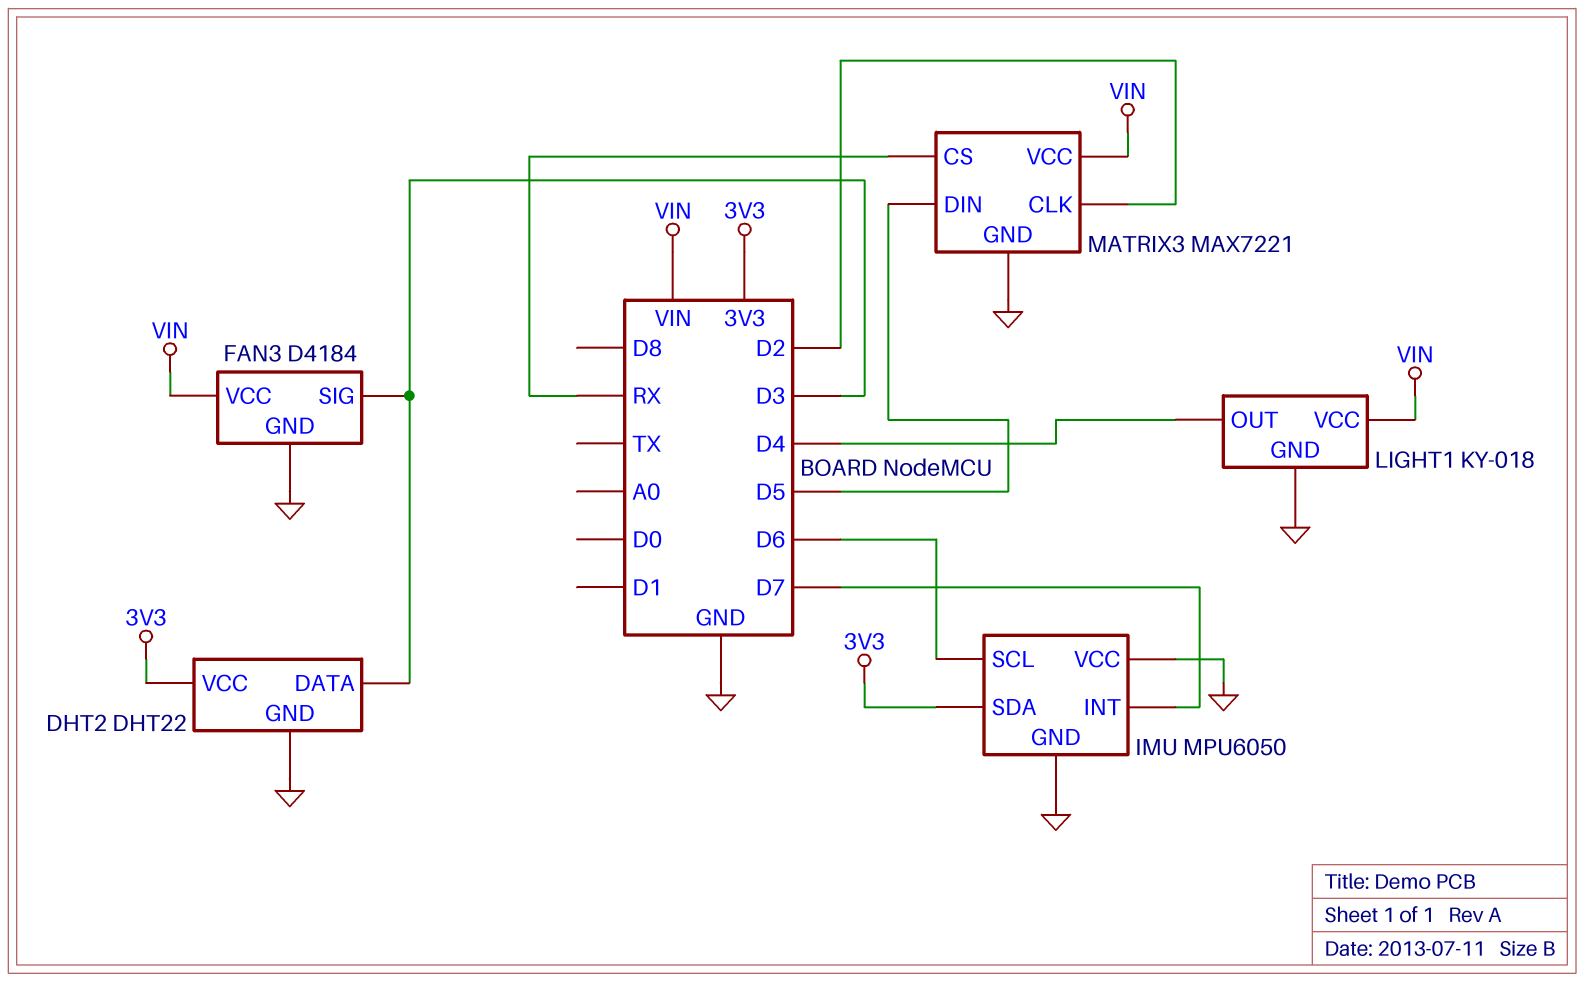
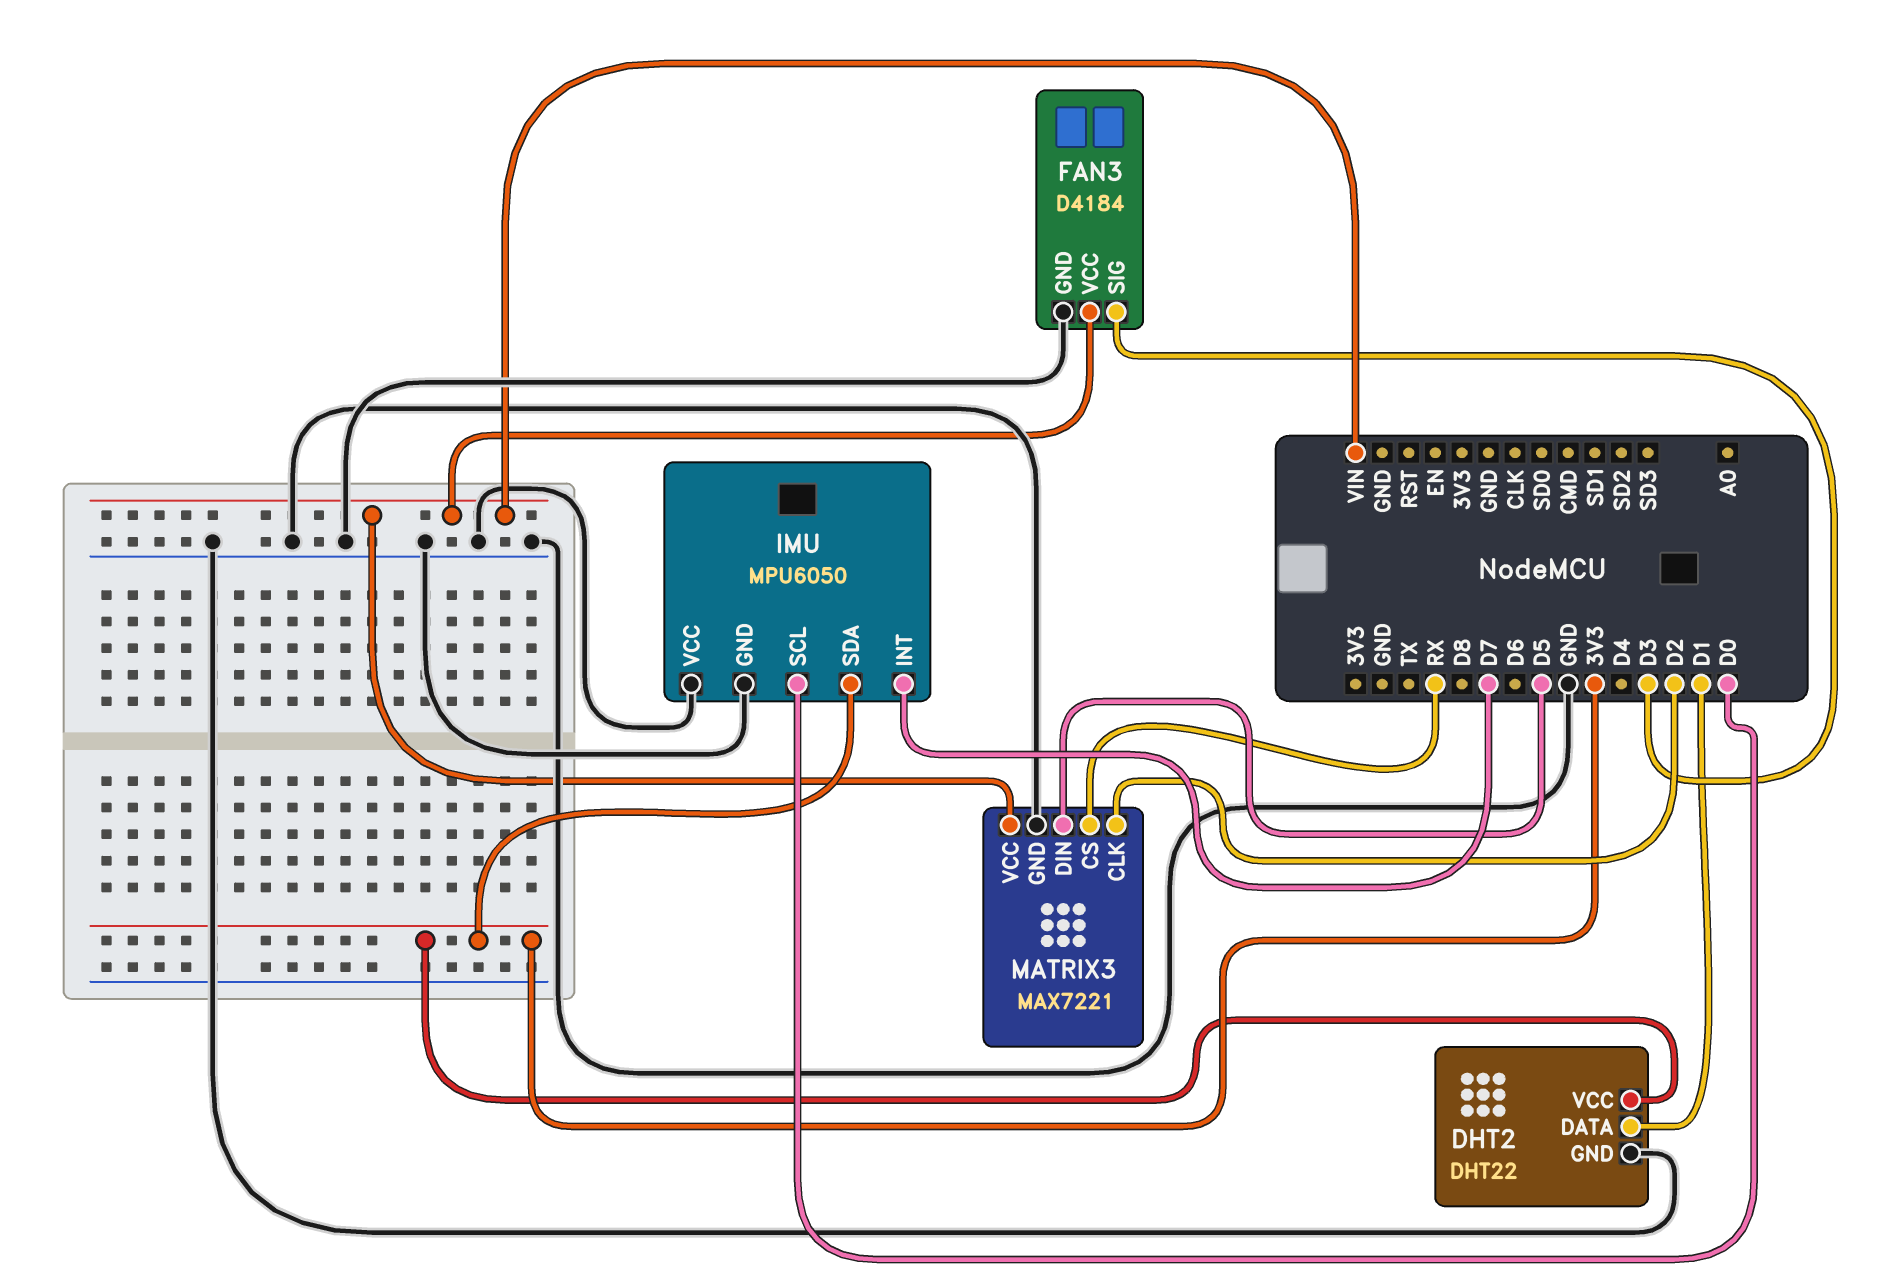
DHT2 pin DATA: D3 -> D1
IMU pin SCL: D6 -> D0
LIGHT1: KY-018 -> none
LIGHT1 pin GND: GND -> none
LIGHT1 pin OUT: D4 -> none
LIGHT1 pin VCC: VIN -> none

